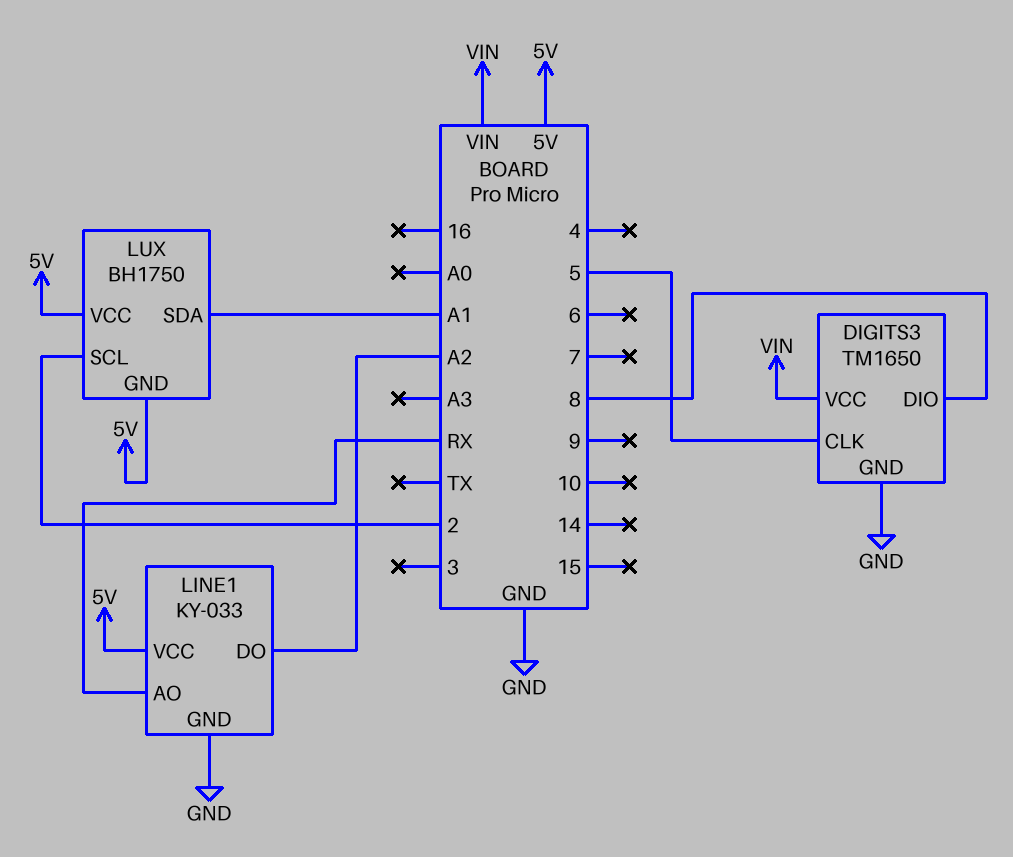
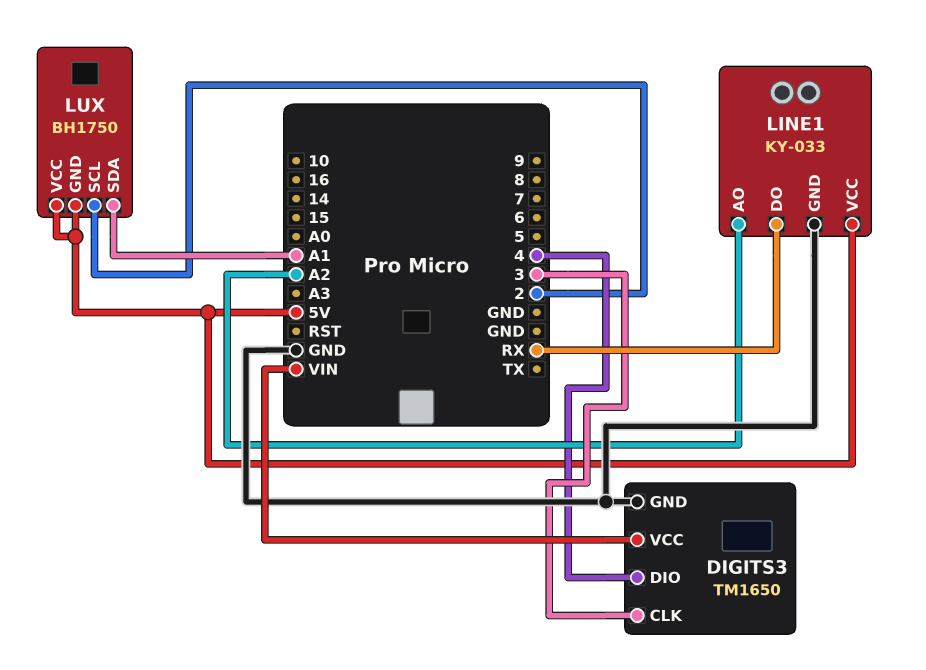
DIGITS3 pin CLK: 5 -> 3
DIGITS3 pin DIO: 8 -> 4
LINE1 pin AO: RX -> A2
LINE1 pin DO: A2 -> RX

